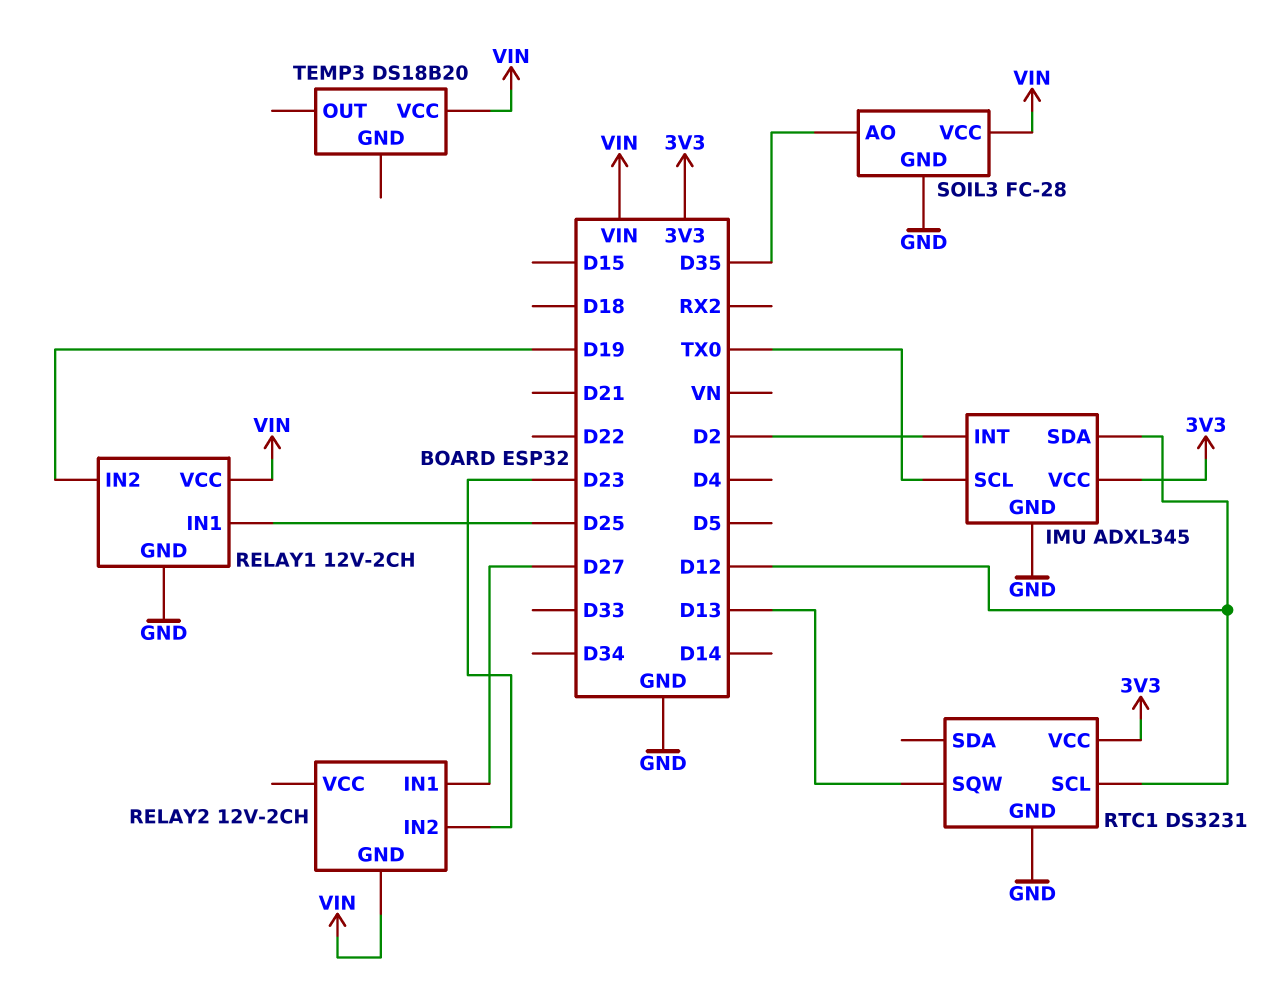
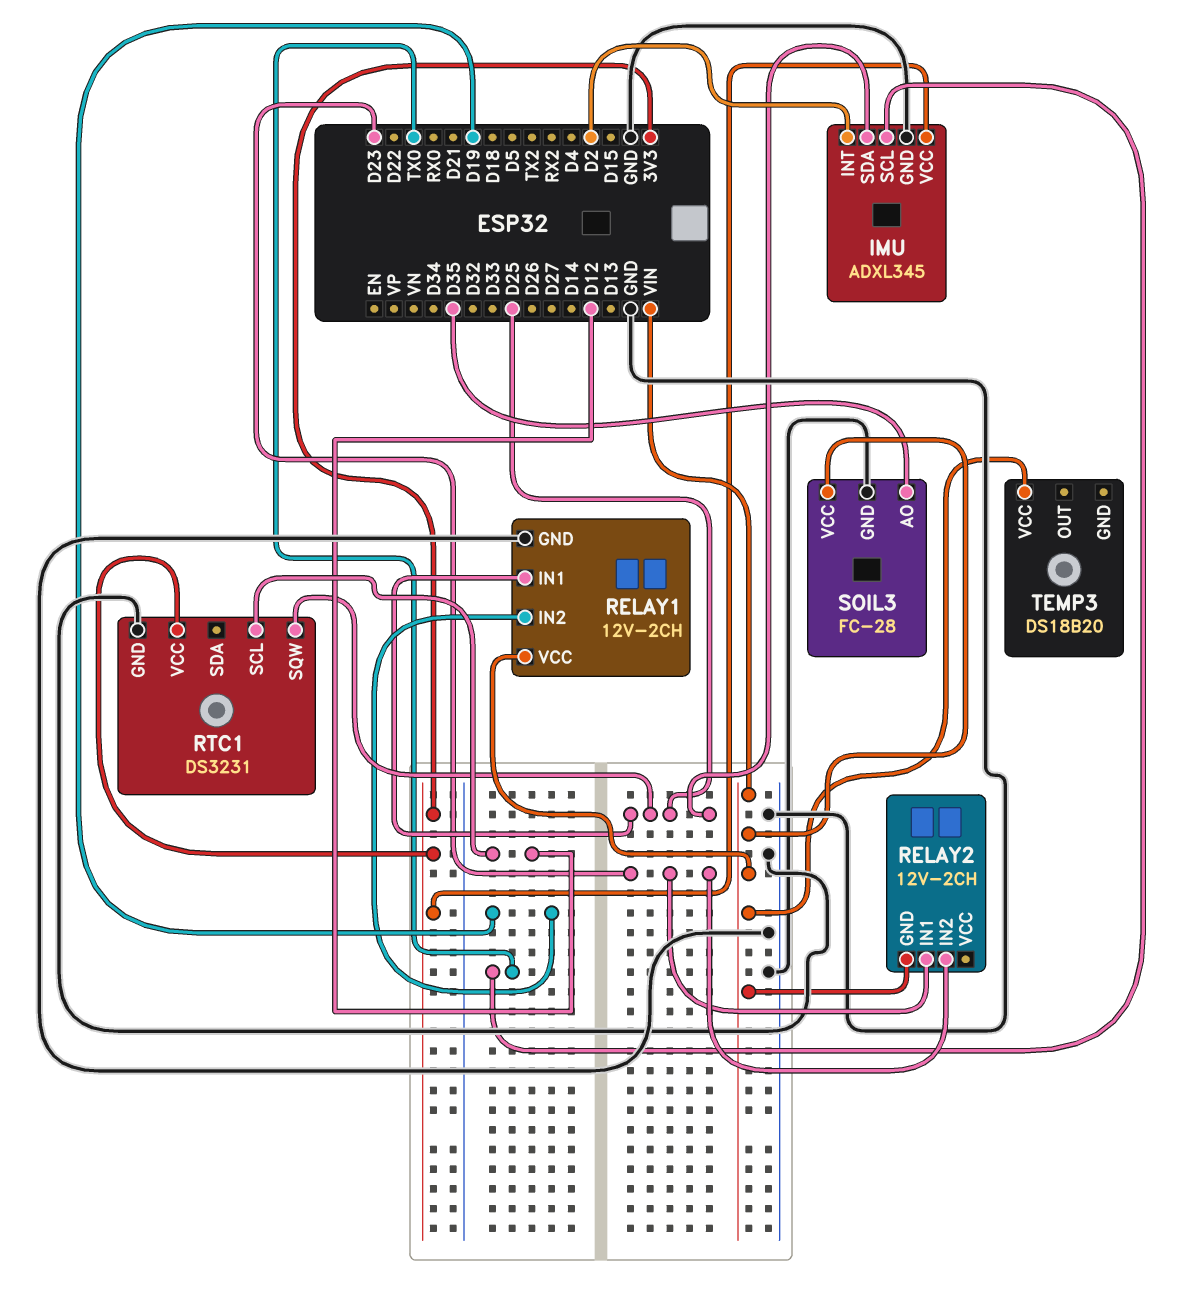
IMU pin SDA: D12 -> D25
RELAY2 pin IN1: D27 -> D23
RTC1 pin SQW: D13 -> D25

